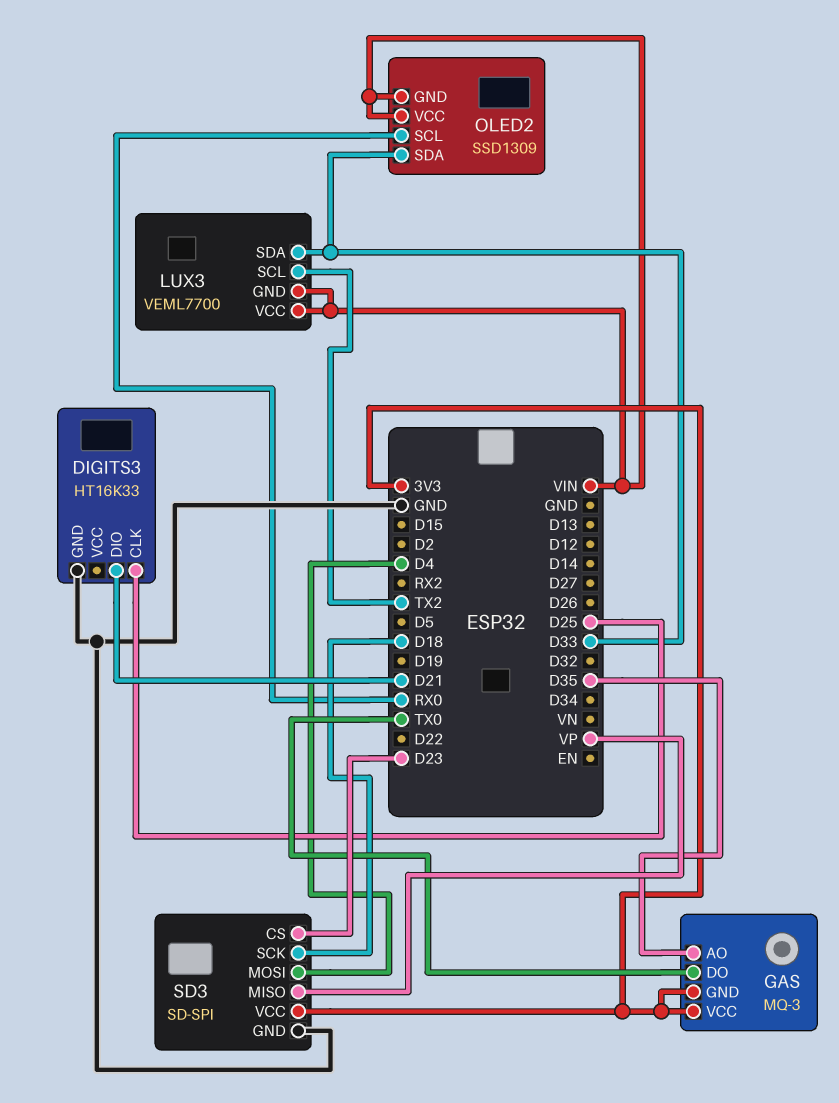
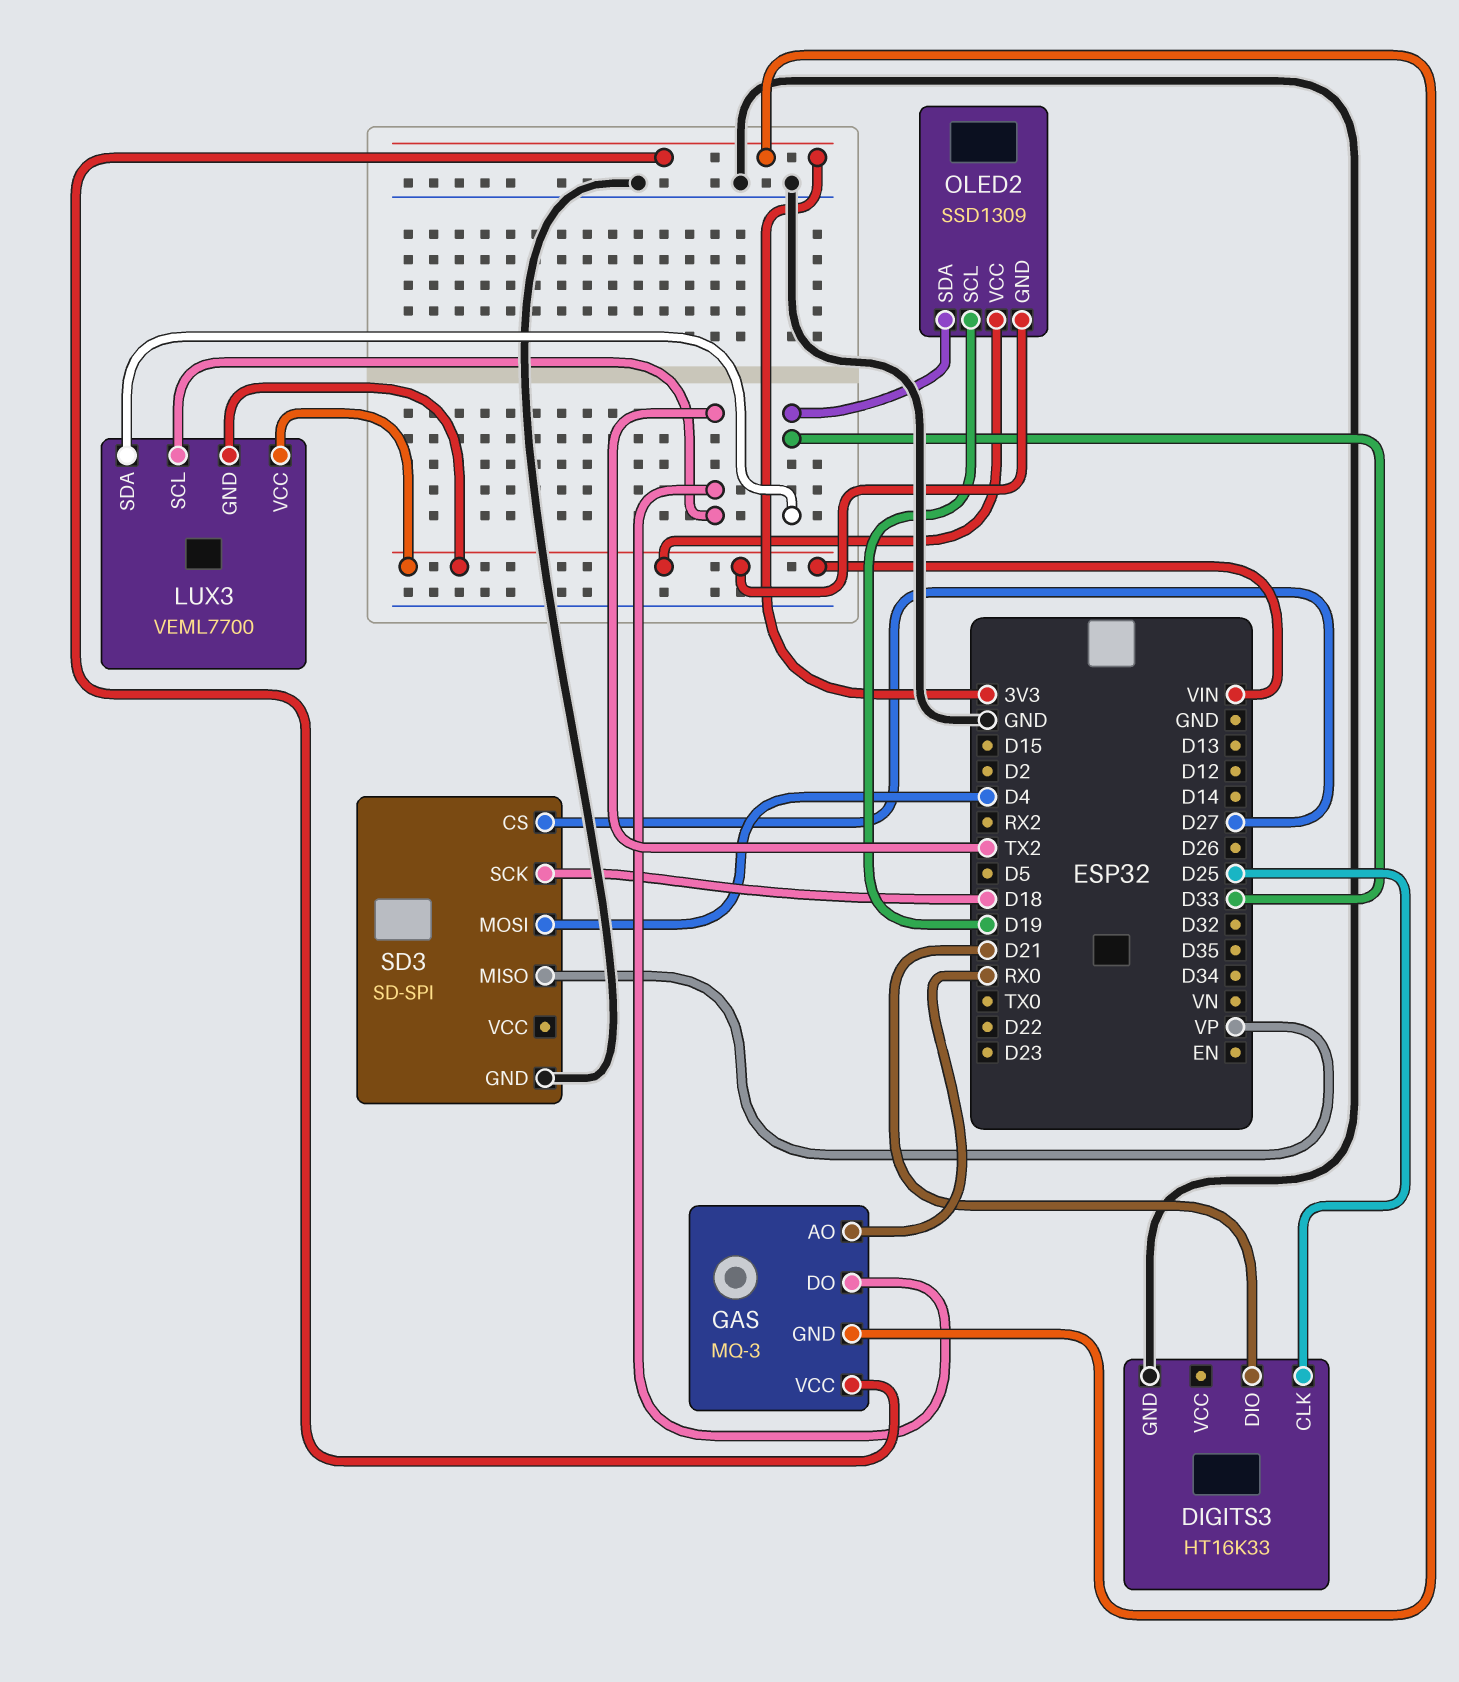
GAS pin AO: D35 -> RX0
GAS pin DO: TX0 -> TX2
OLED2 pin SCL: RX0 -> D19
SD3 pin CS: D23 -> D27
SD3 pin VCC: 3V3 -> none

